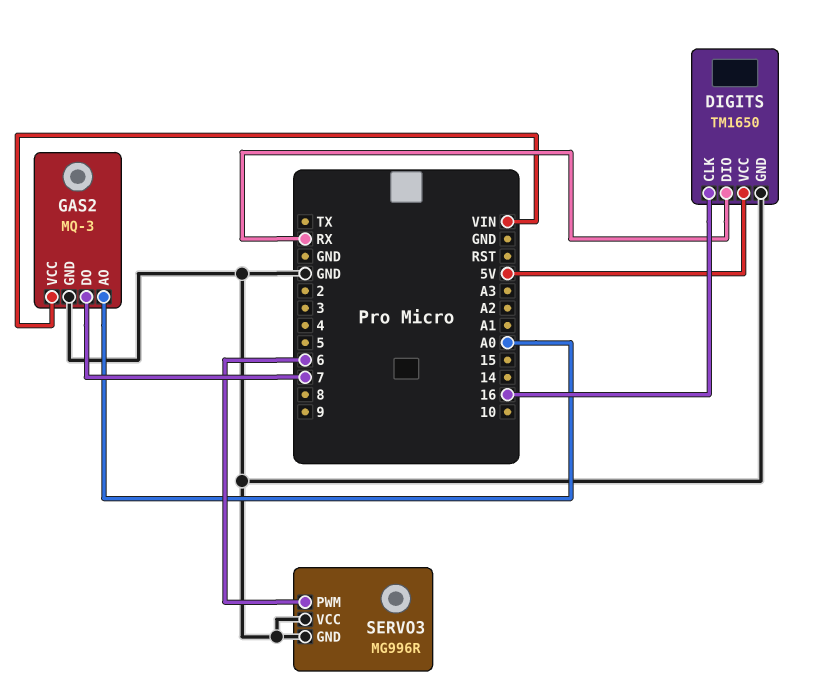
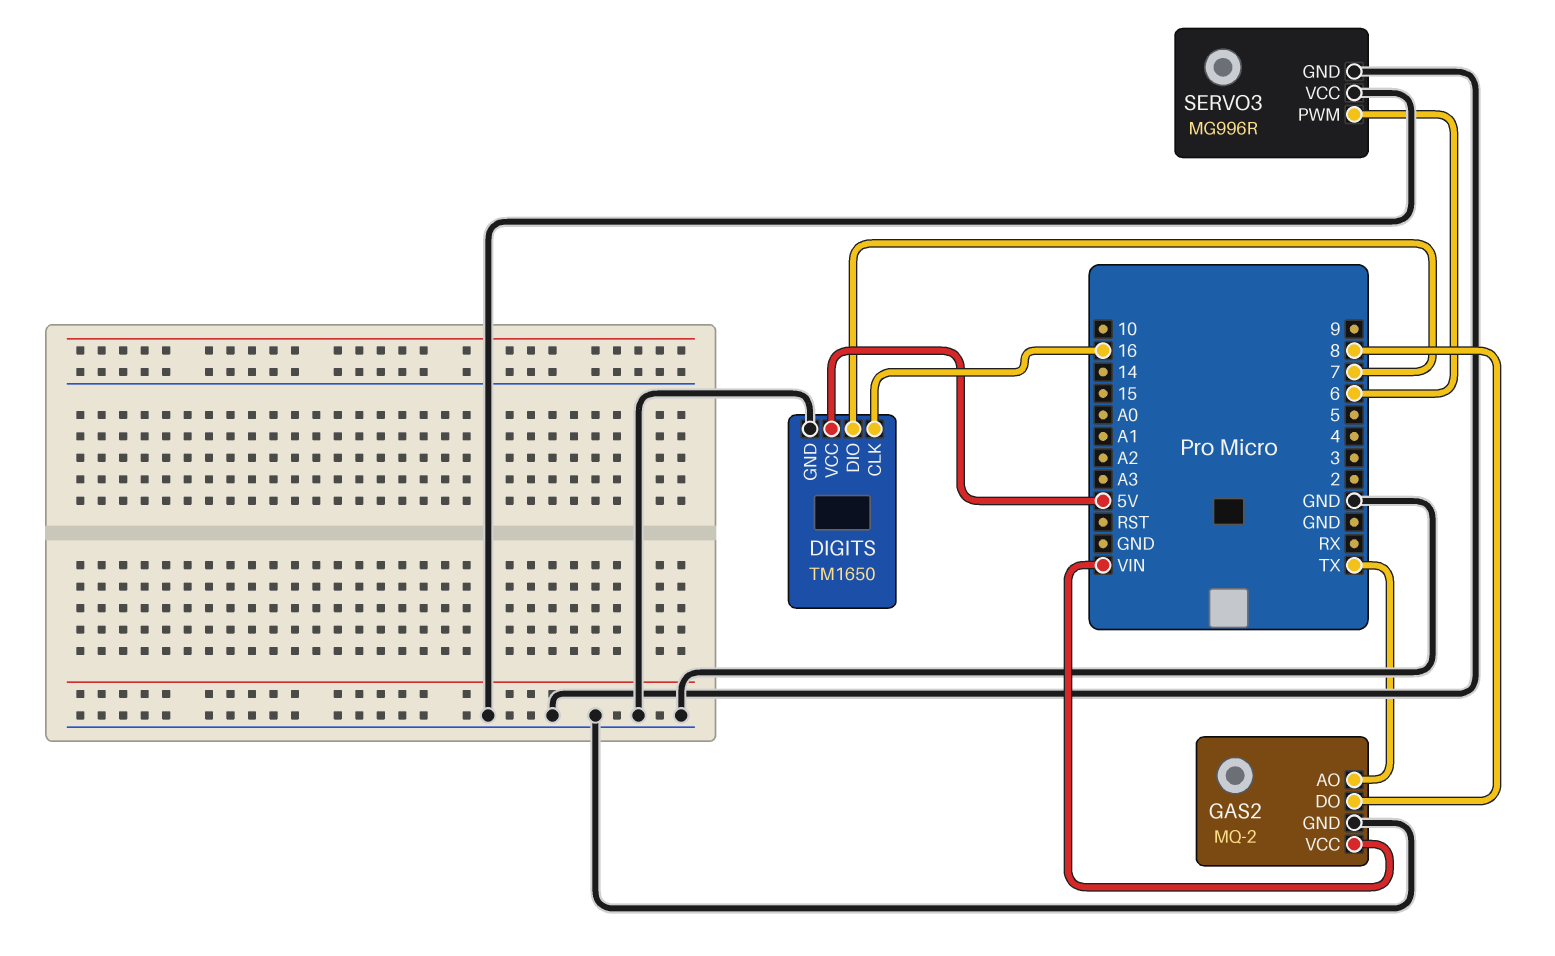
DIGITS pin DIO: RX -> 7
GAS2: MQ-3 -> MQ-2
GAS2 pin AO: A0 -> TX
GAS2 pin DO: 7 -> 8

